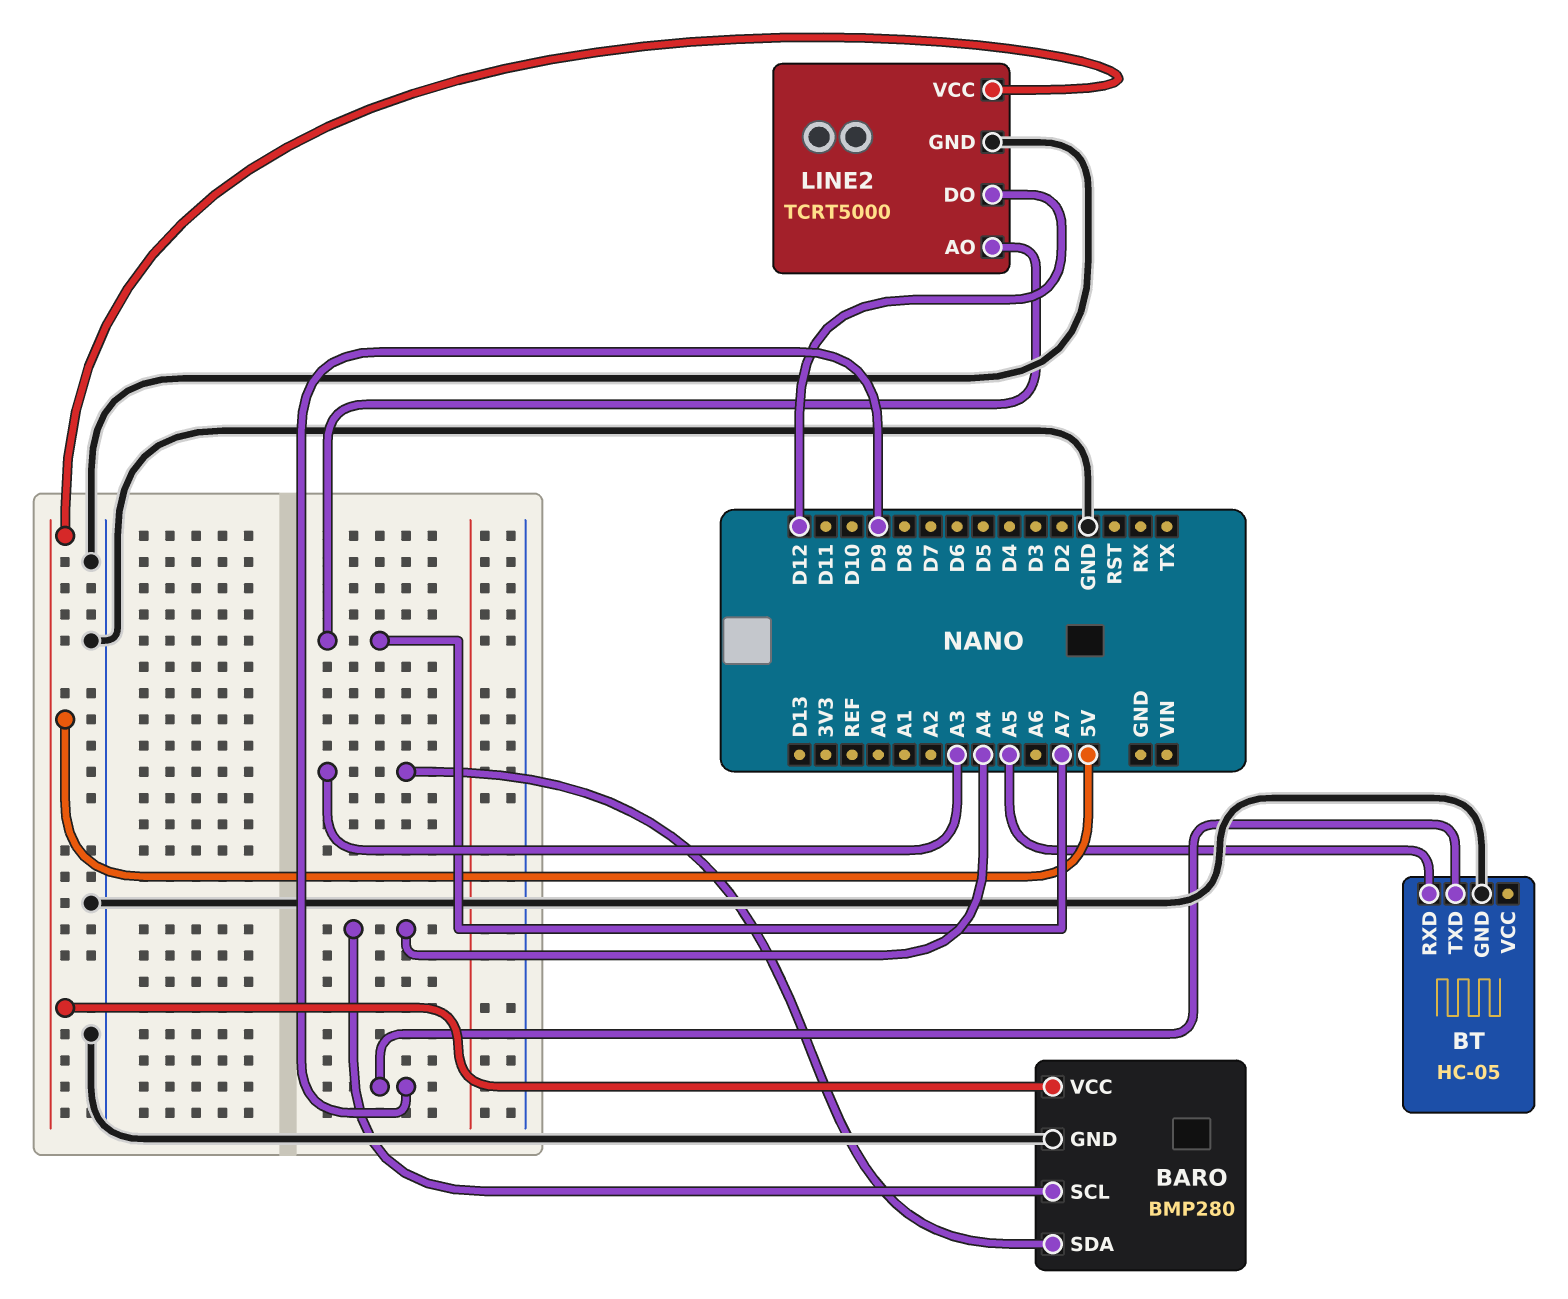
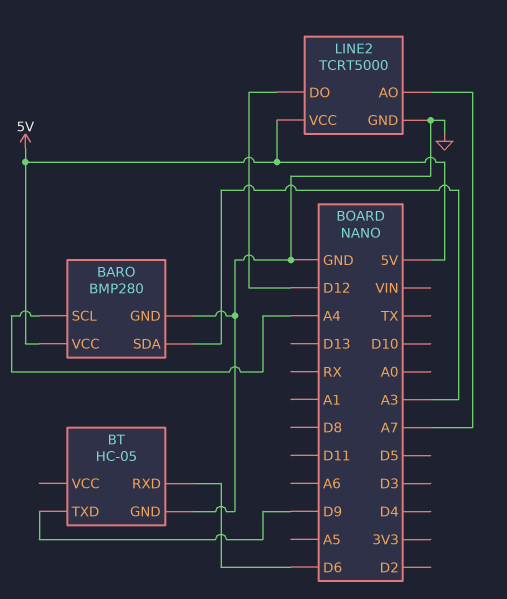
BT pin RXD: A5 -> D6

